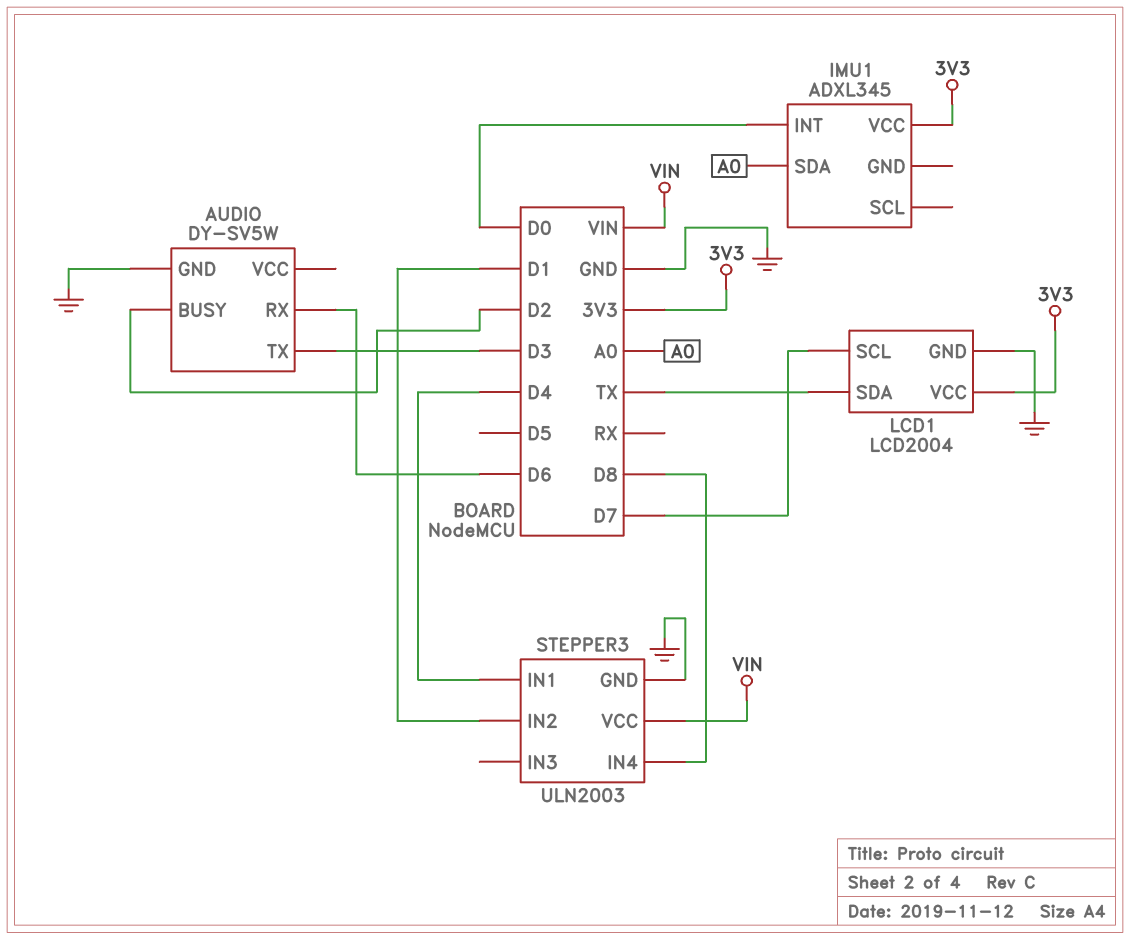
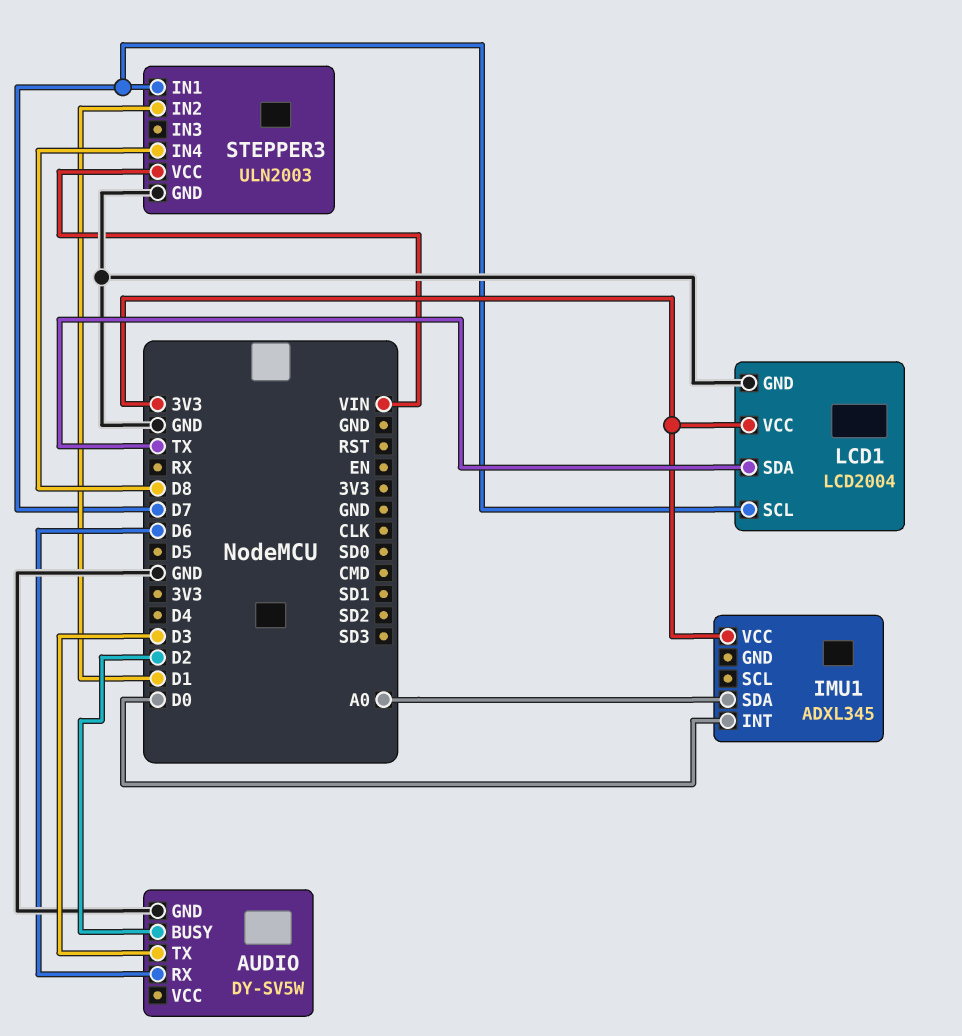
STEPPER3 pin IN1: D4 -> D7

